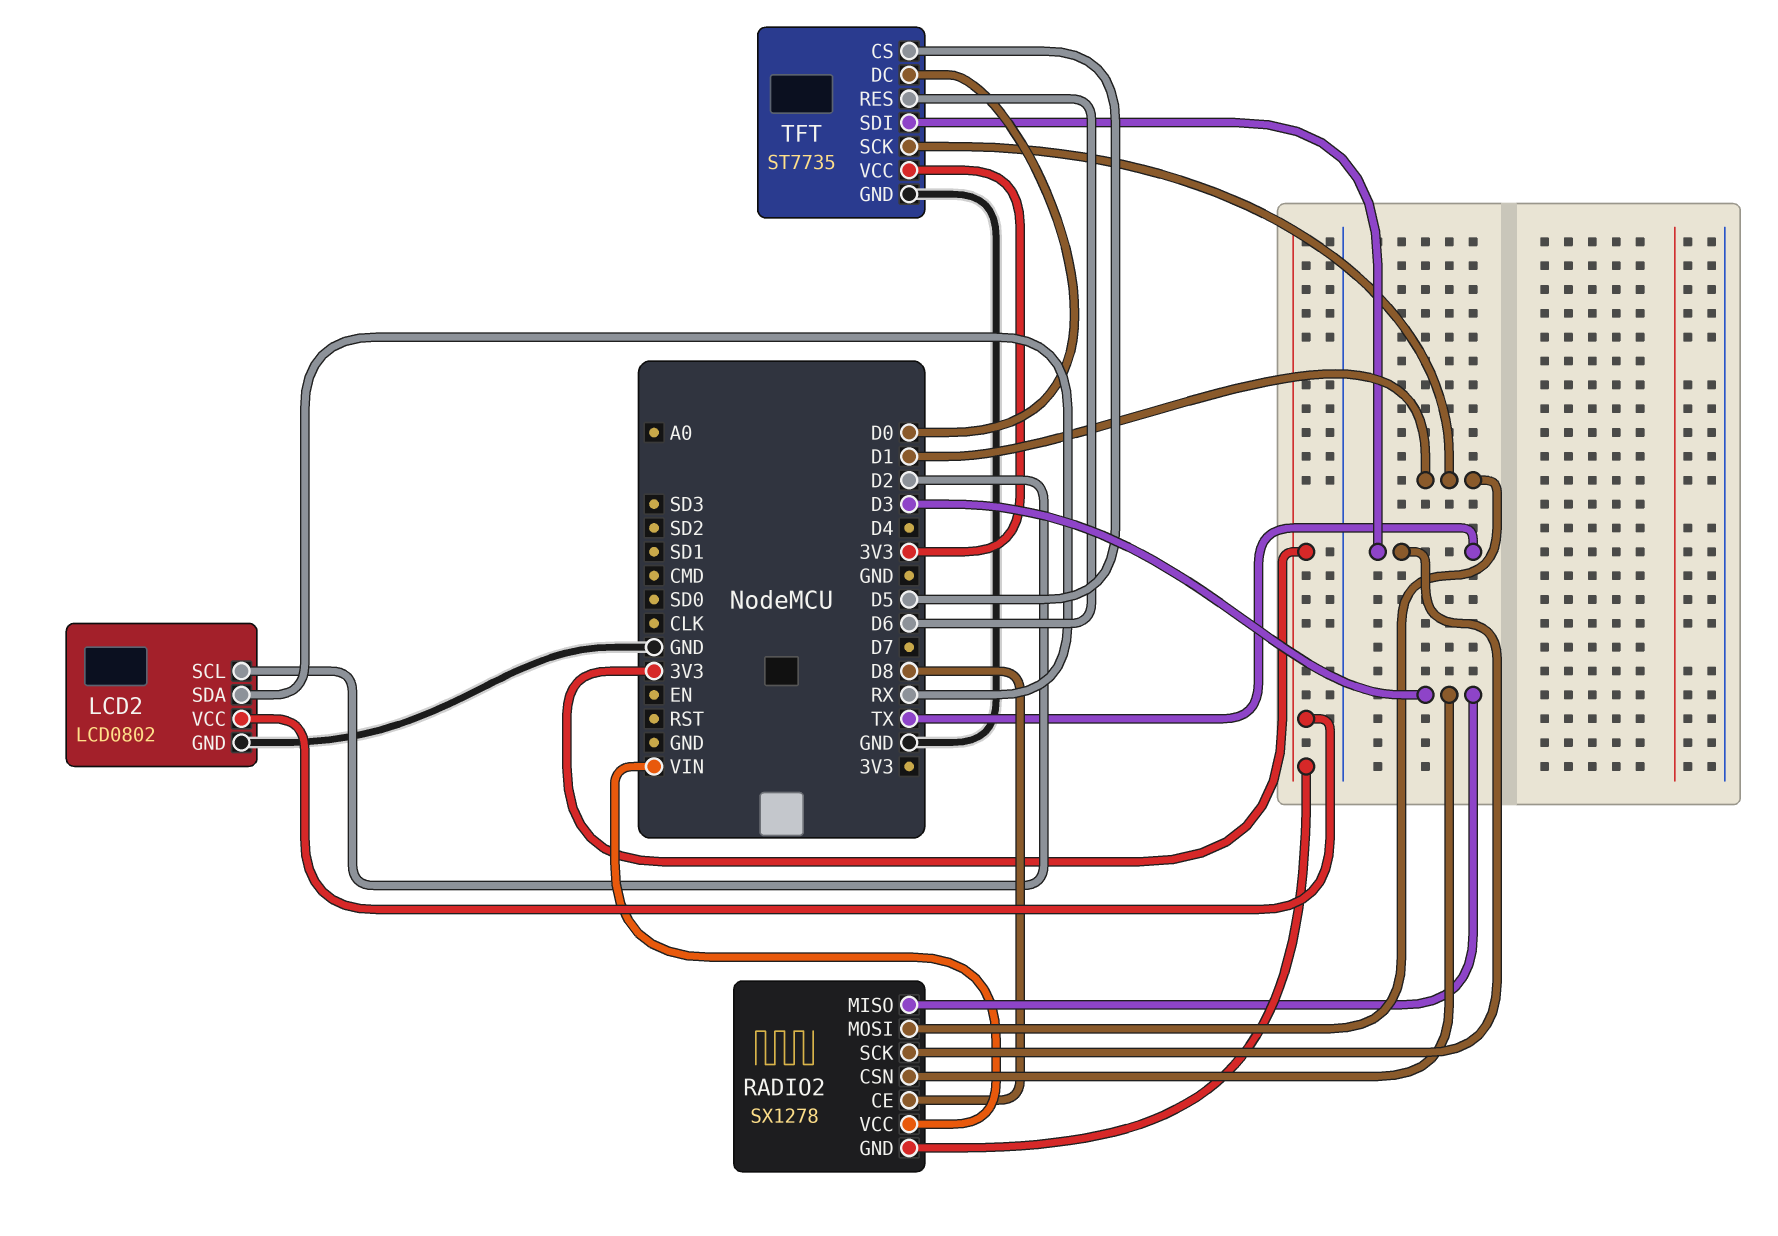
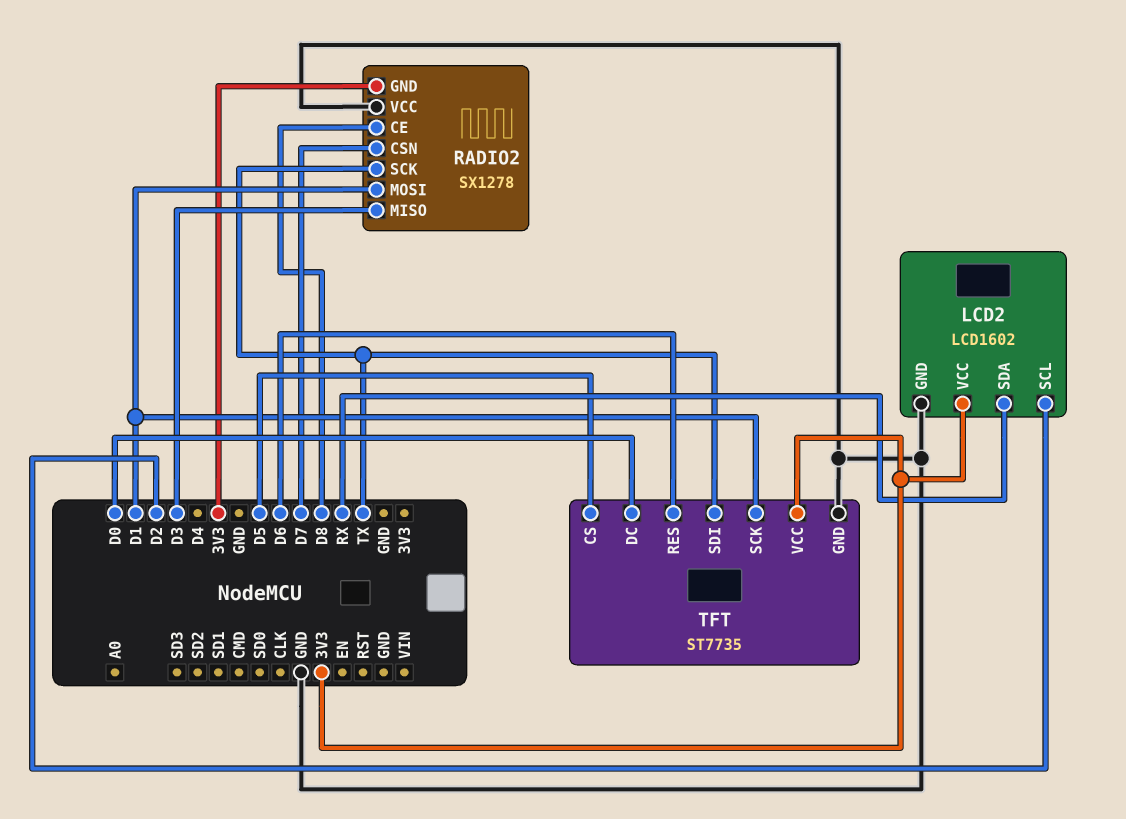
LCD2: LCD0802 -> LCD1602
RADIO2 pin CSN: D3 -> D7
RADIO2 pin VCC: VIN -> GND

